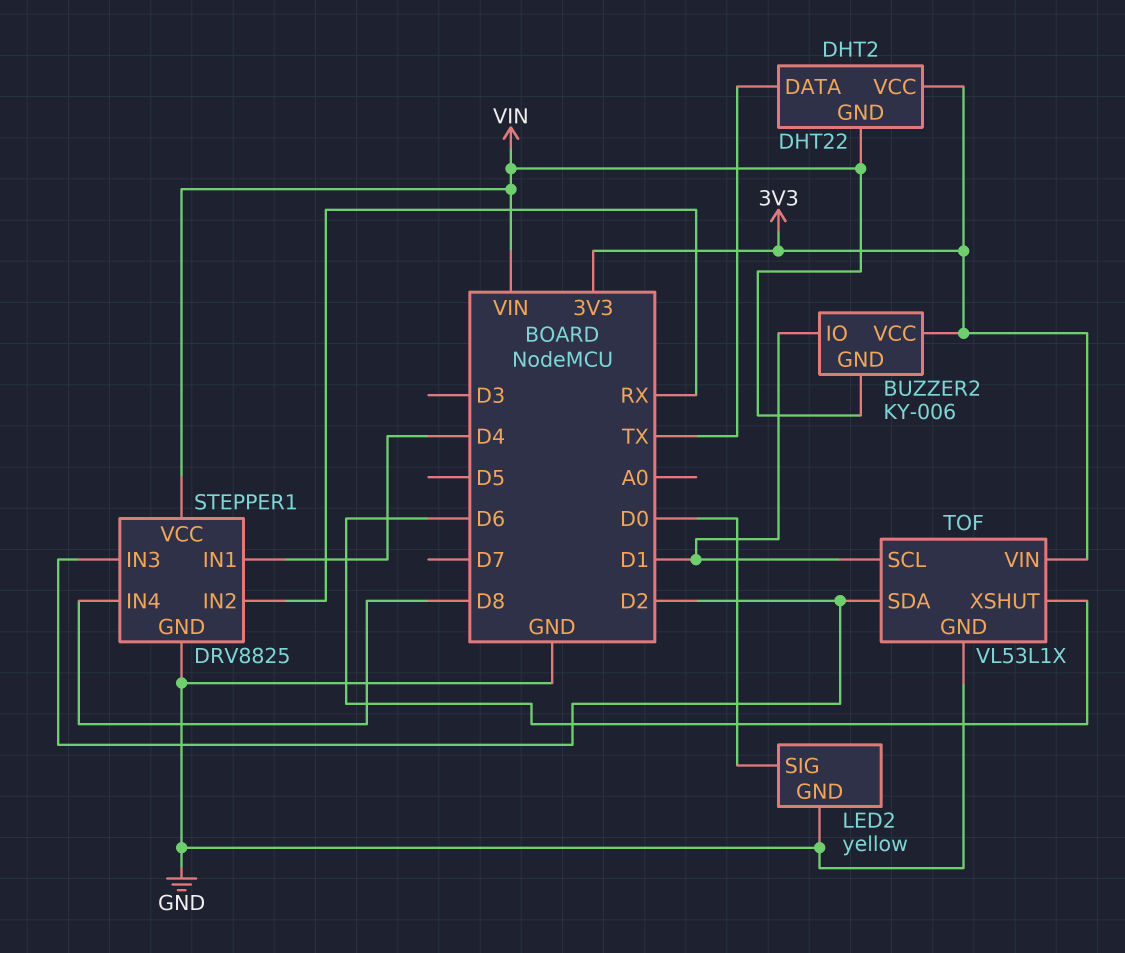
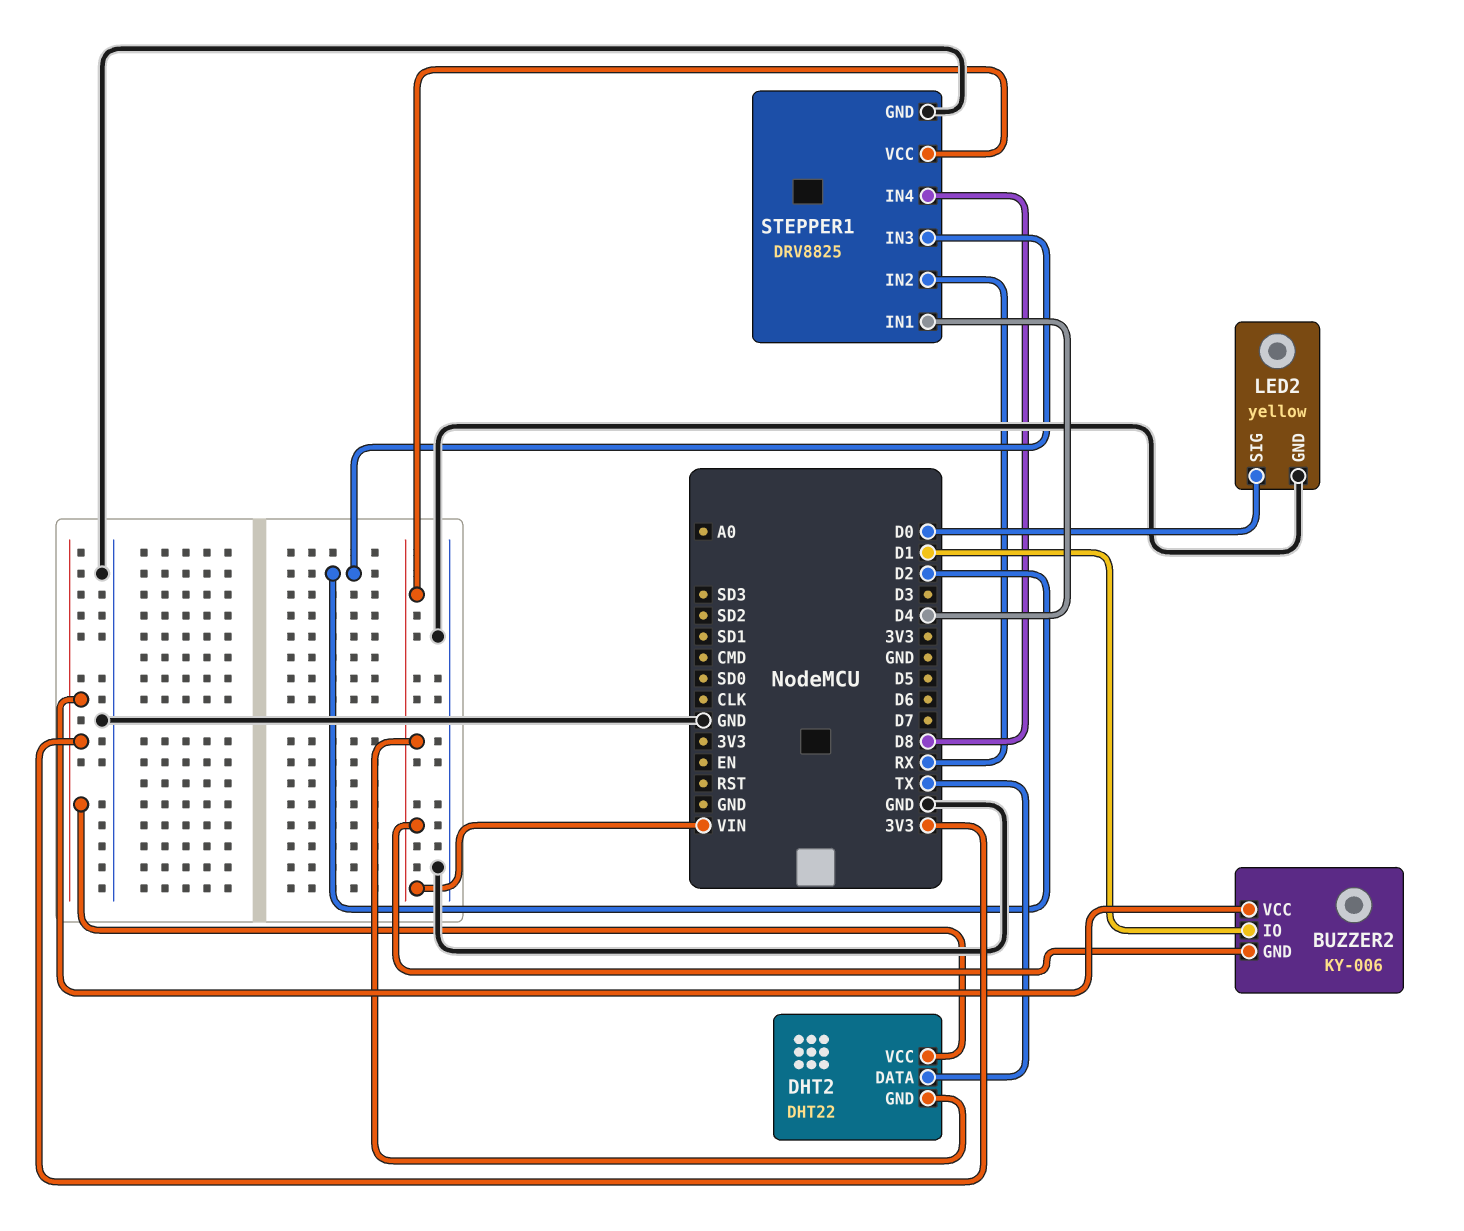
TOF: VL53L1X -> none
TOF pin GND: GND -> none
TOF pin SCL: D1 -> none
TOF pin SDA: D2 -> none
TOF pin VIN: 3V3 -> none
TOF pin XSHUT: D6 -> none

